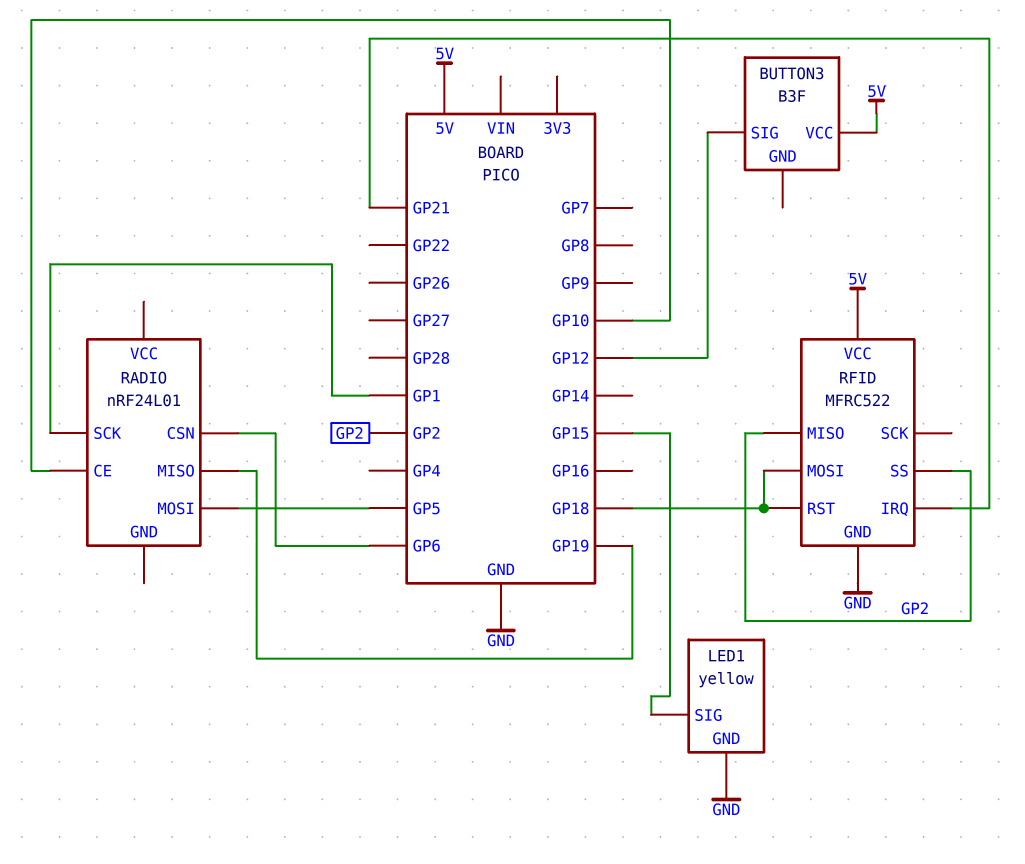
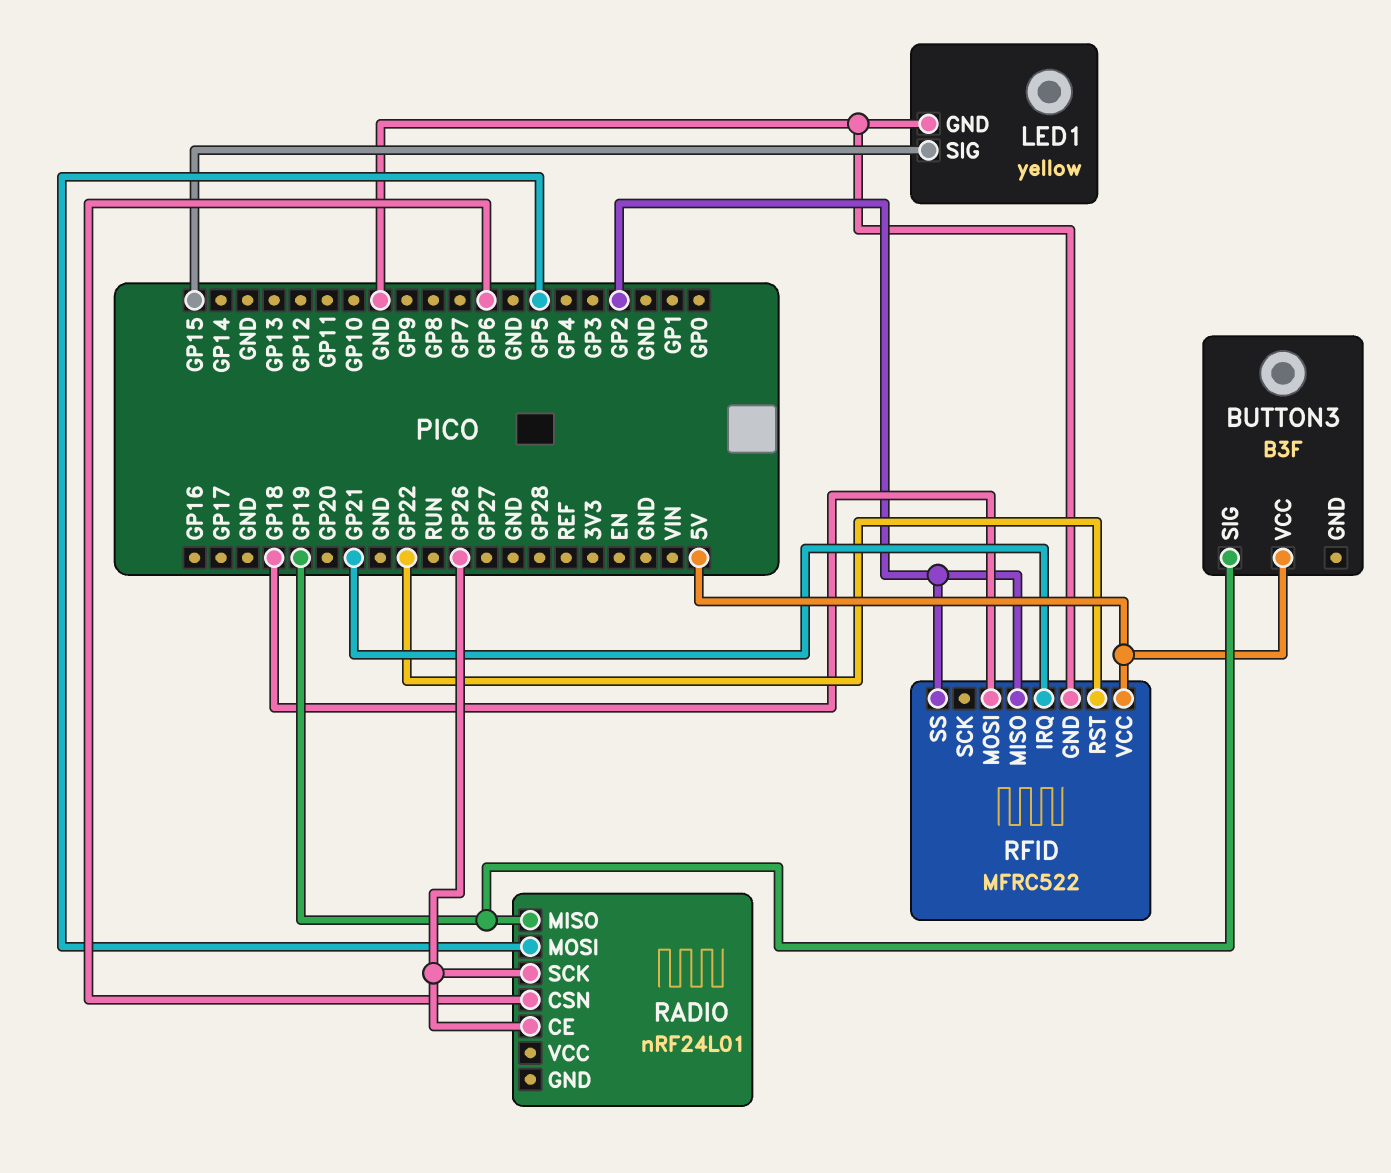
BUTTON3 pin SIG: GP12 -> GP19
RADIO pin CE: GP10 -> GP26
RADIO pin SCK: GP1 -> GP26
RFID pin RST: GP18 -> GP22

